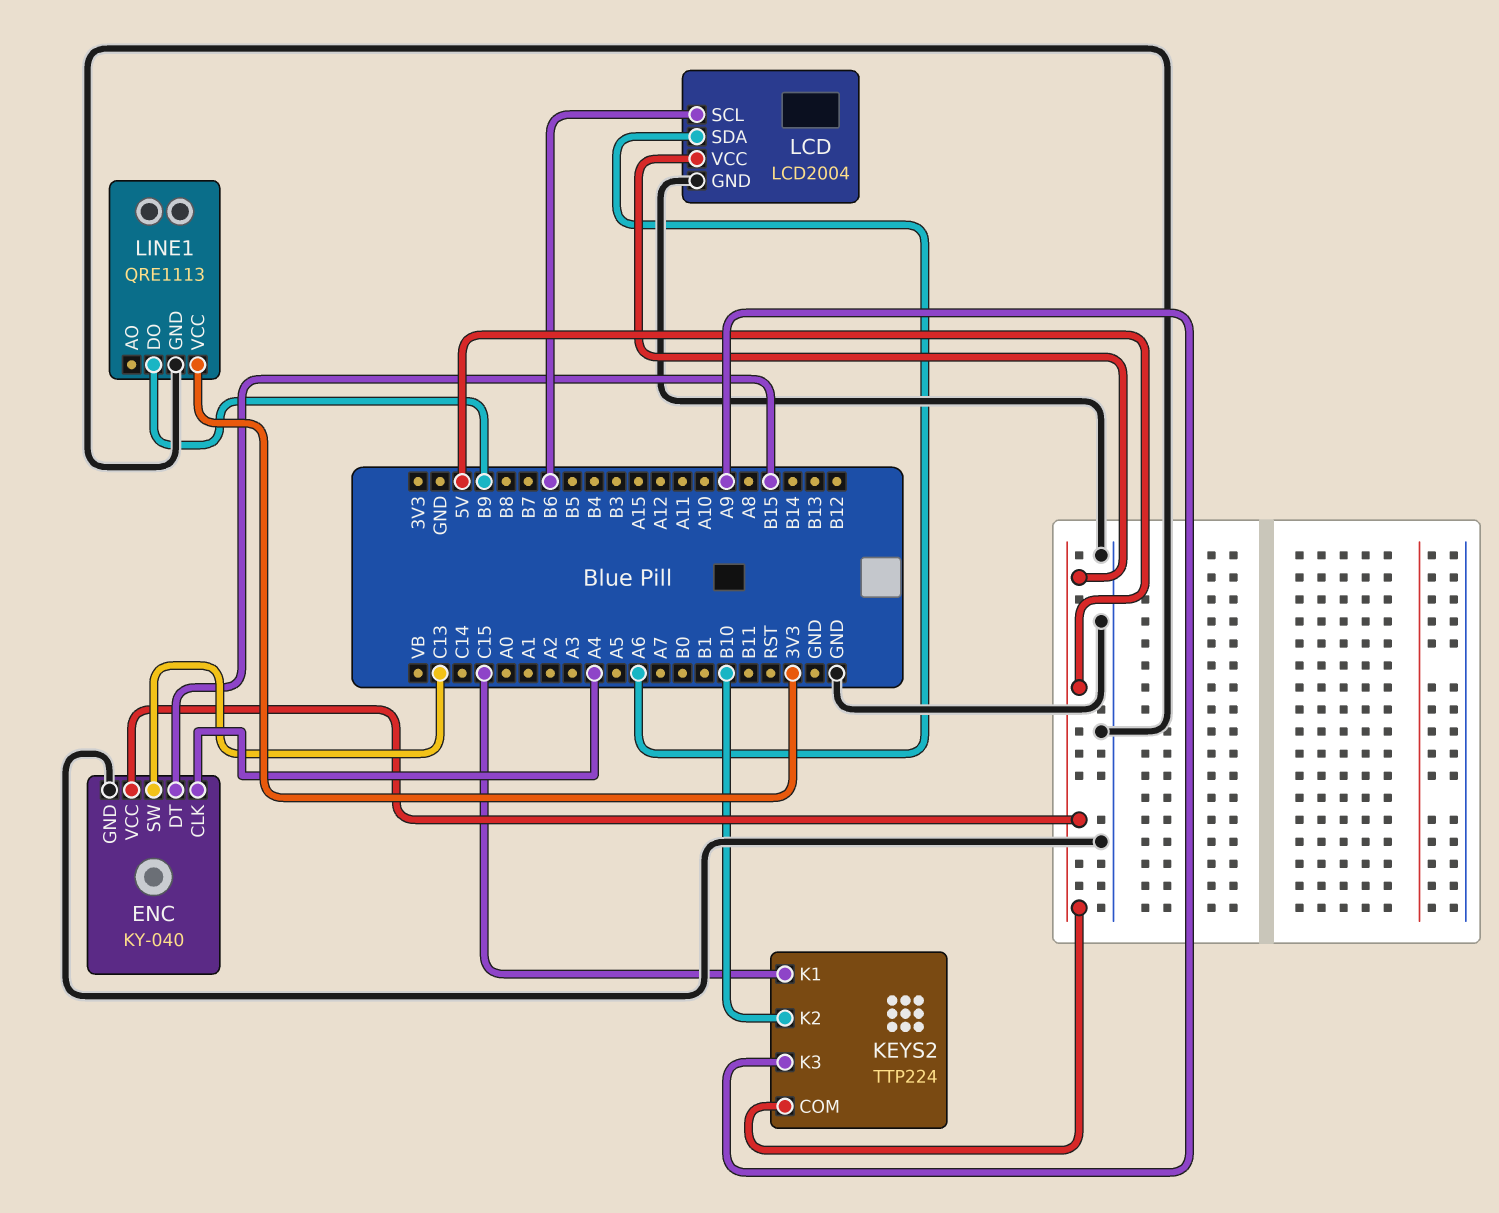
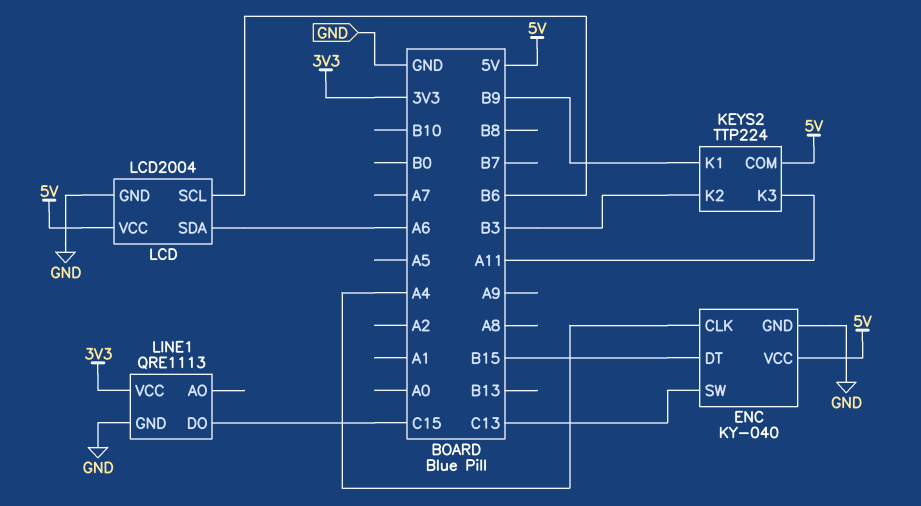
KEYS2 pin K1: C15 -> B9
KEYS2 pin K2: B10 -> B3
KEYS2 pin K3: A9 -> A11
LINE1 pin DO: B9 -> C15

